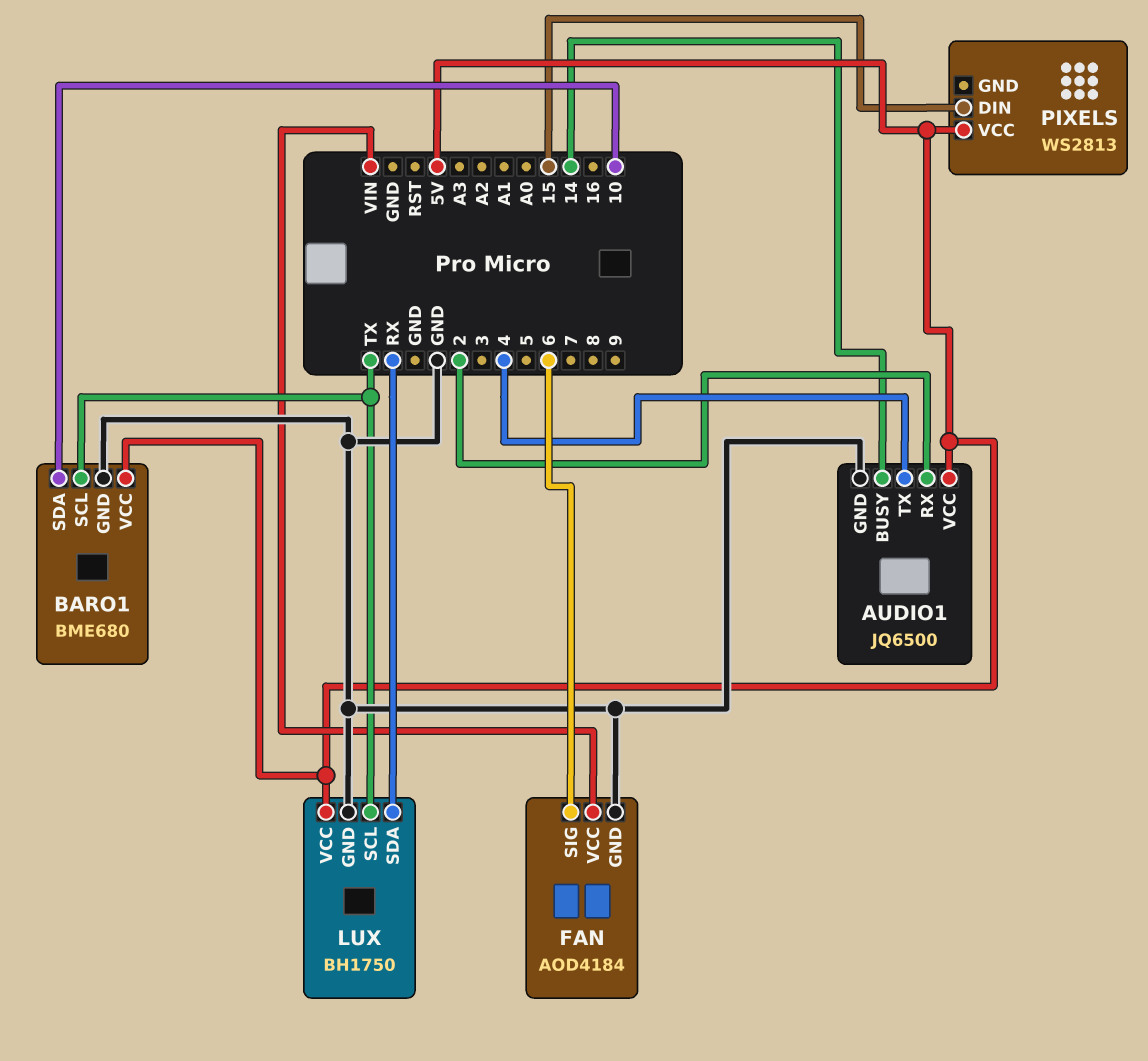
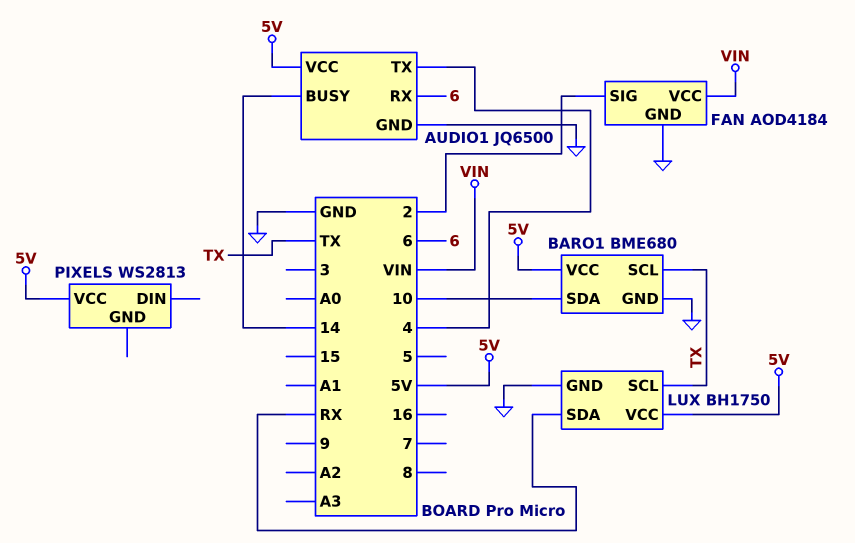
AUDIO1 pin RX: 2 -> 6
FAN pin SIG: 6 -> 2
PIXELS pin DIN: 15 -> none

